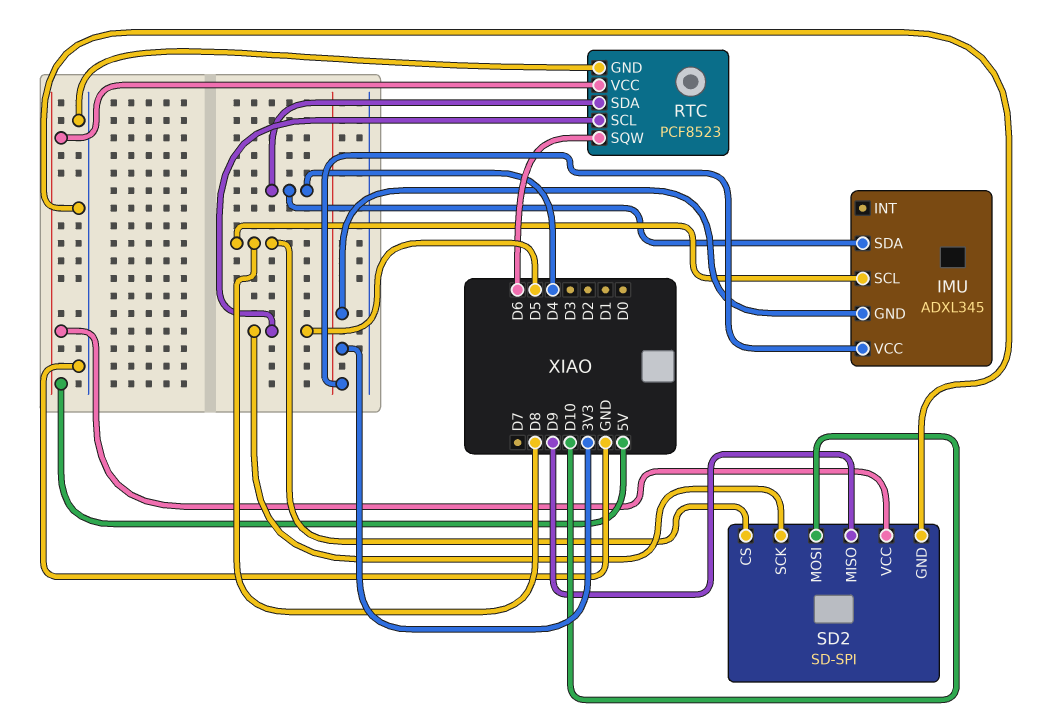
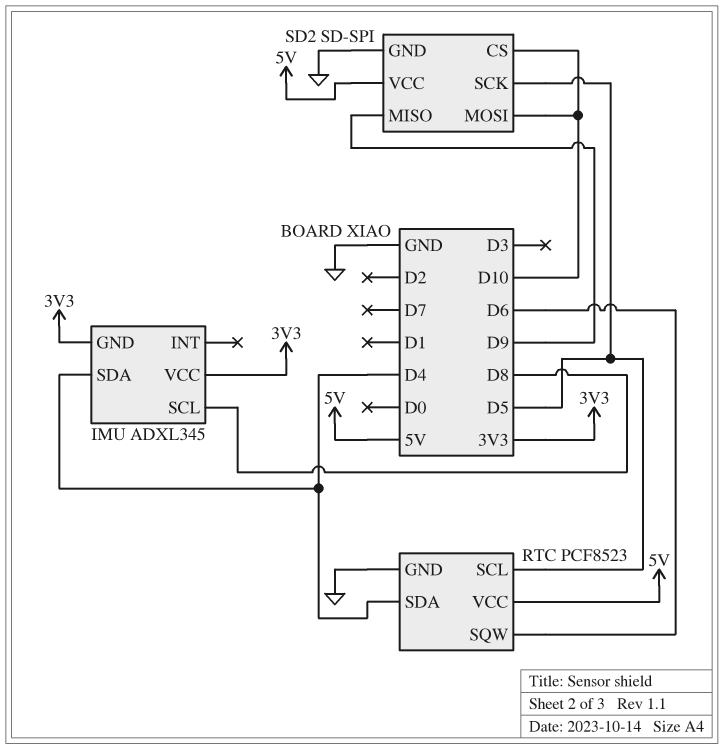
SD2 pin CS: D8 -> D10

